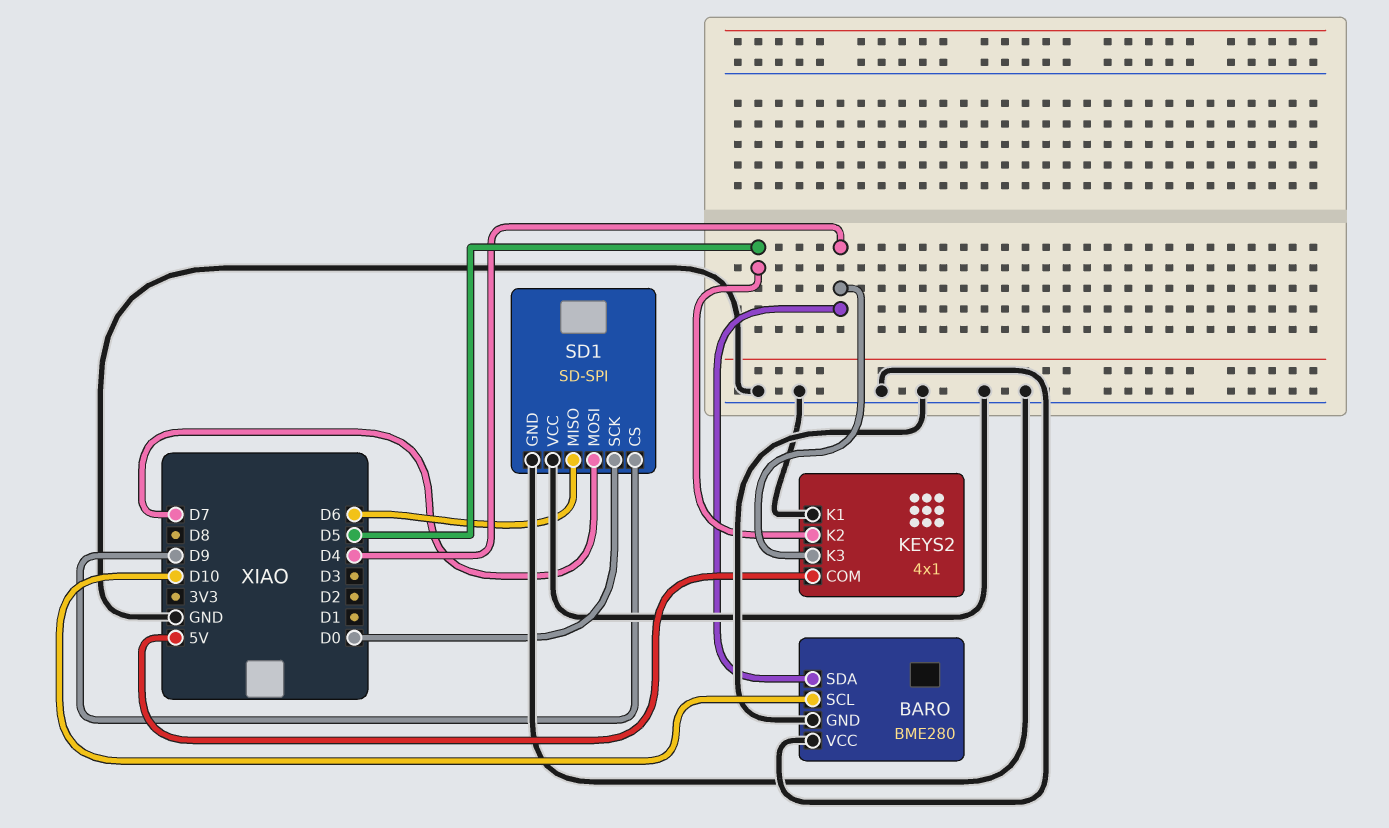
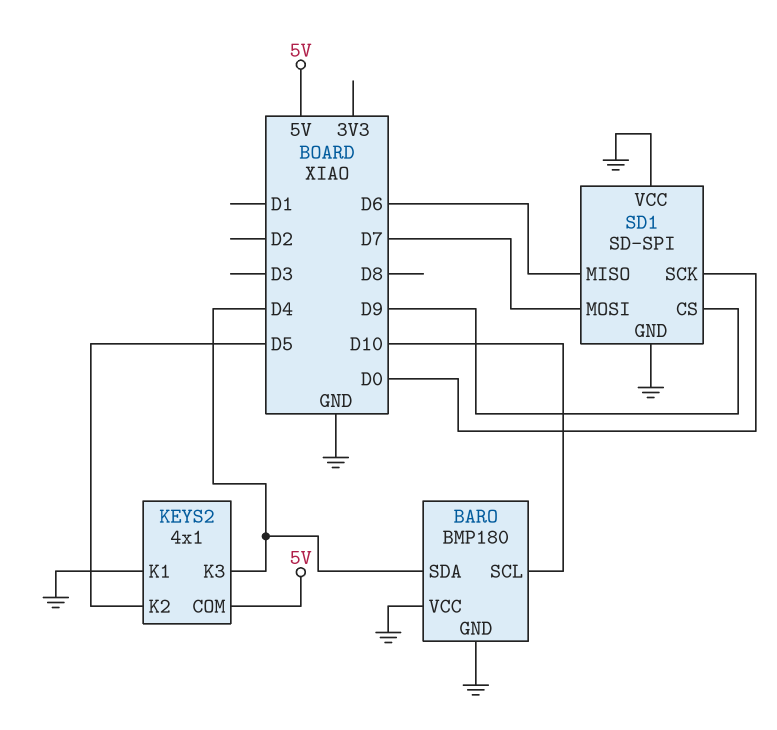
BARO: BME280 -> BMP180

